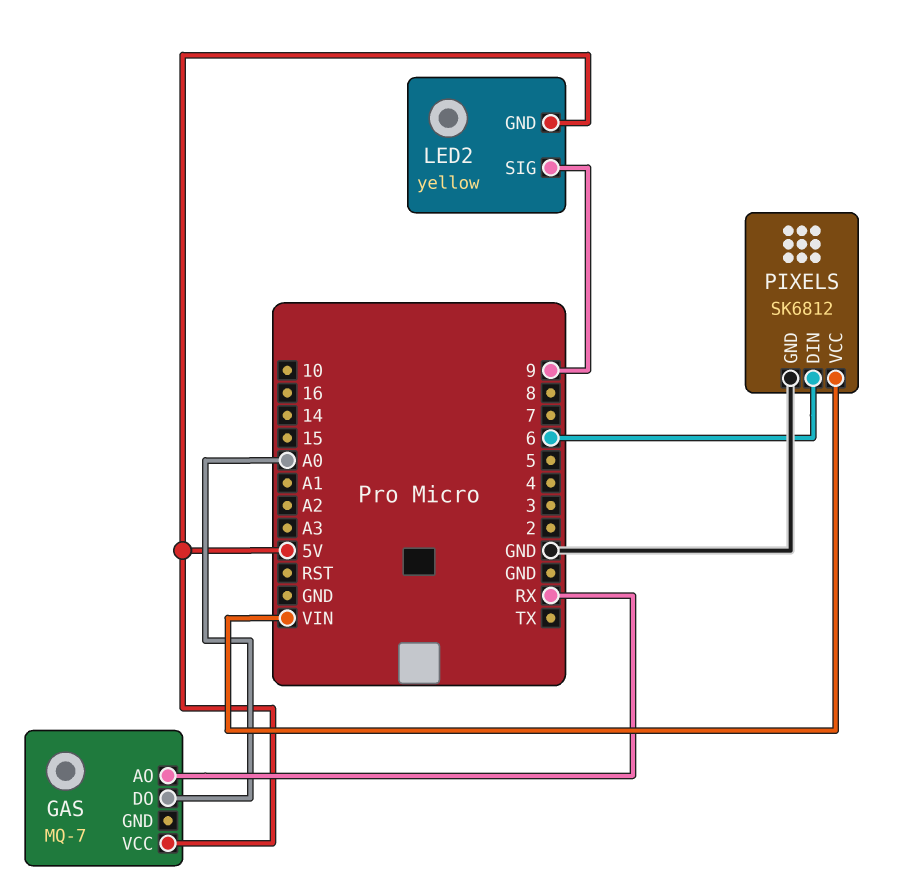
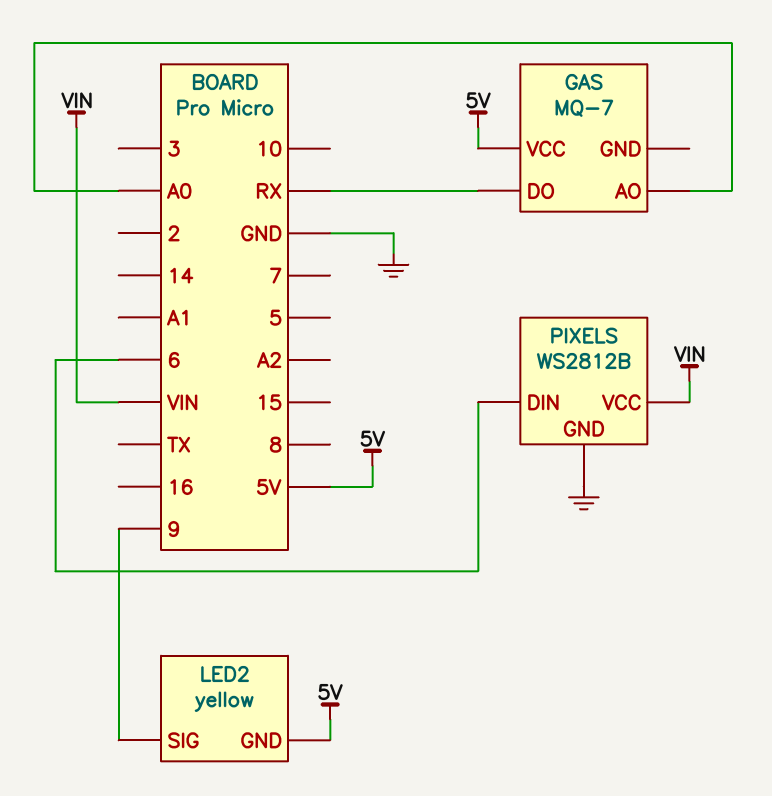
GAS pin AO: RX -> A0
GAS pin DO: A0 -> RX
PIXELS: SK6812 -> WS2812B

